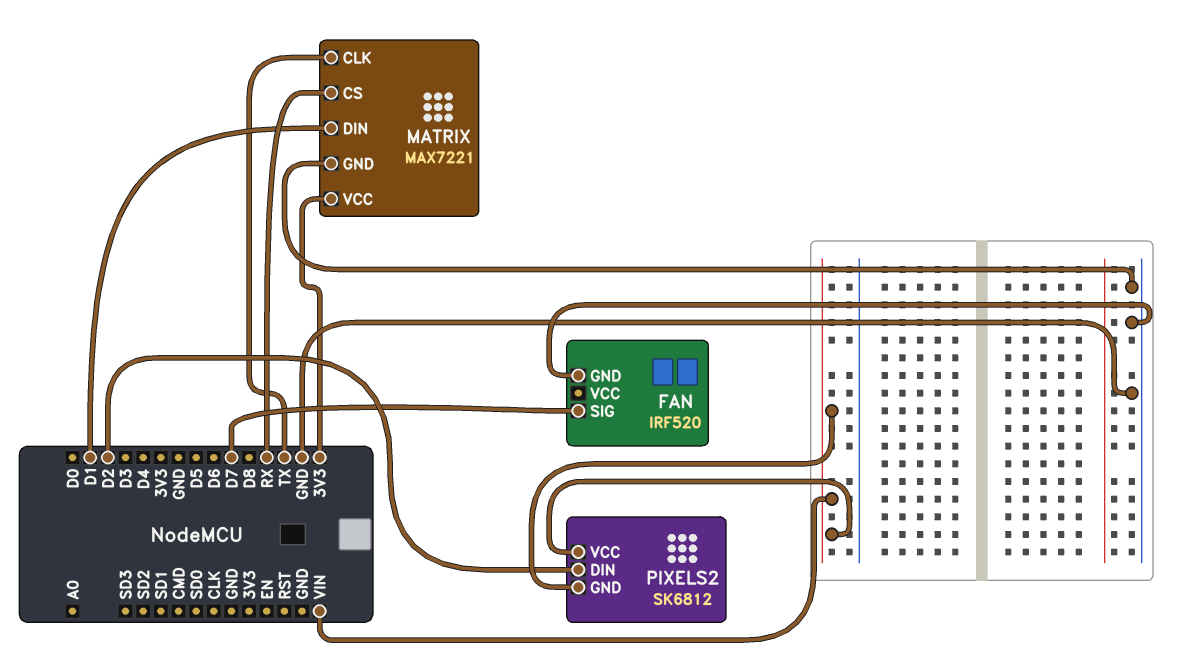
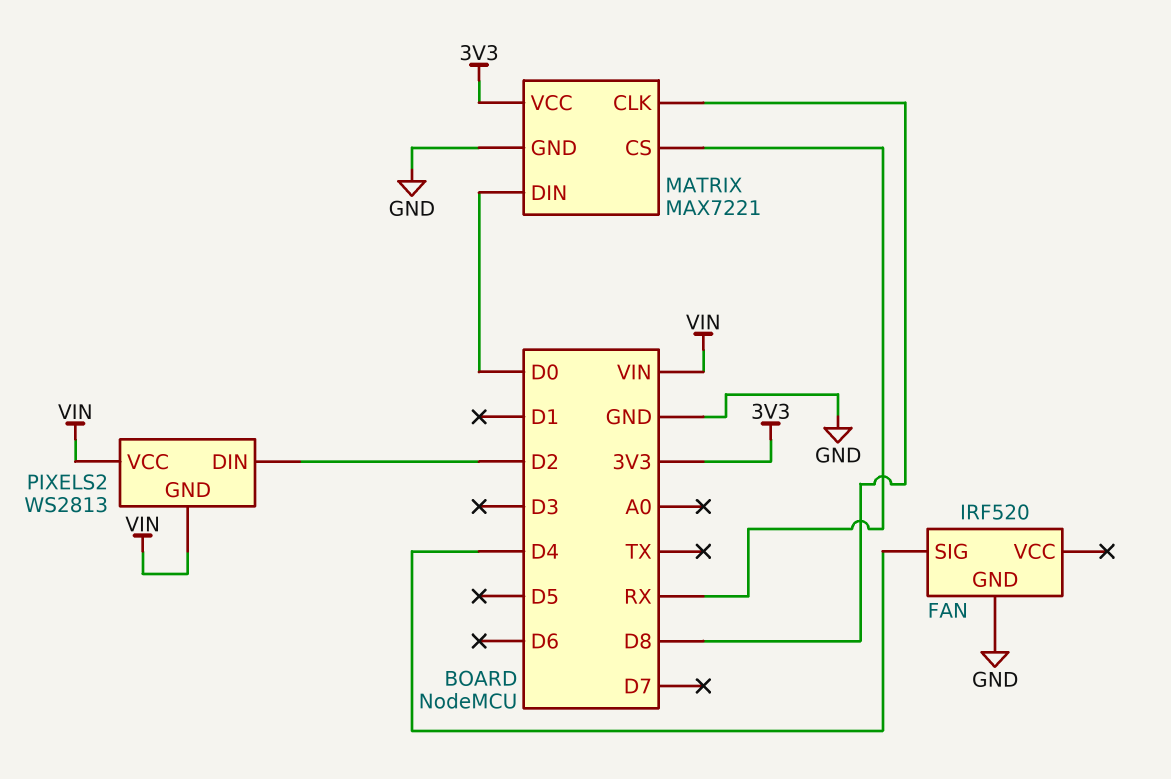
FAN pin SIG: D7 -> D4
MATRIX pin CLK: TX -> D8
MATRIX pin DIN: D1 -> D0
PIXELS2: SK6812 -> WS2813

